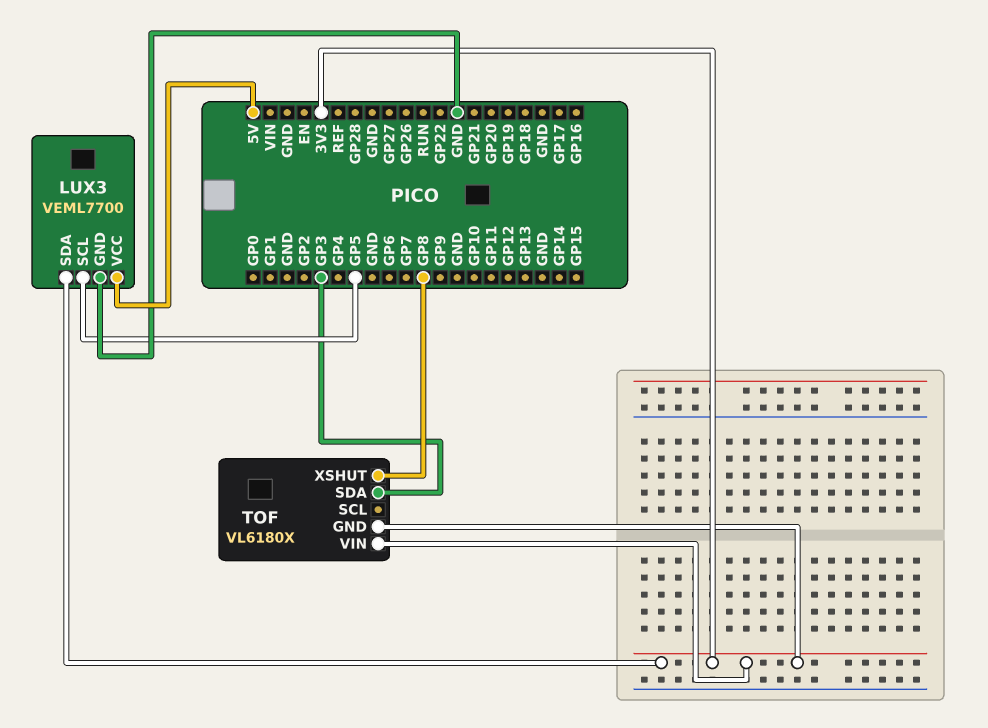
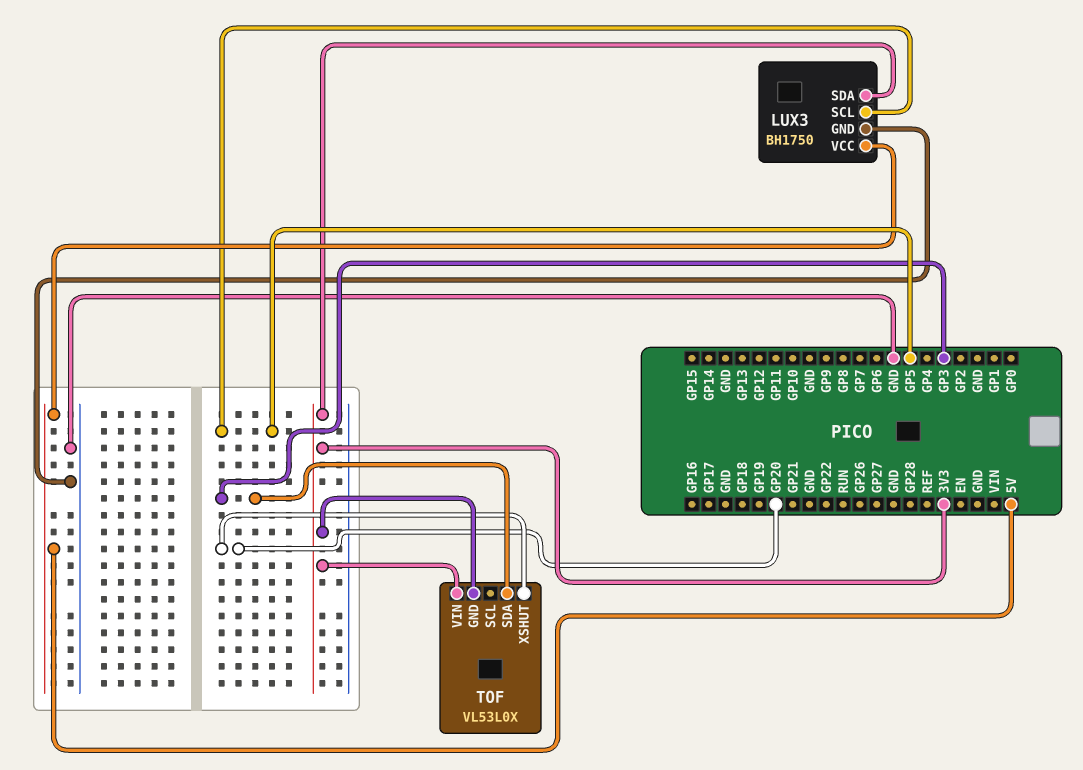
LUX3: VEML7700 -> BH1750
TOF: VL6180X -> VL53L0X
TOF pin XSHUT: GP8 -> GP20

